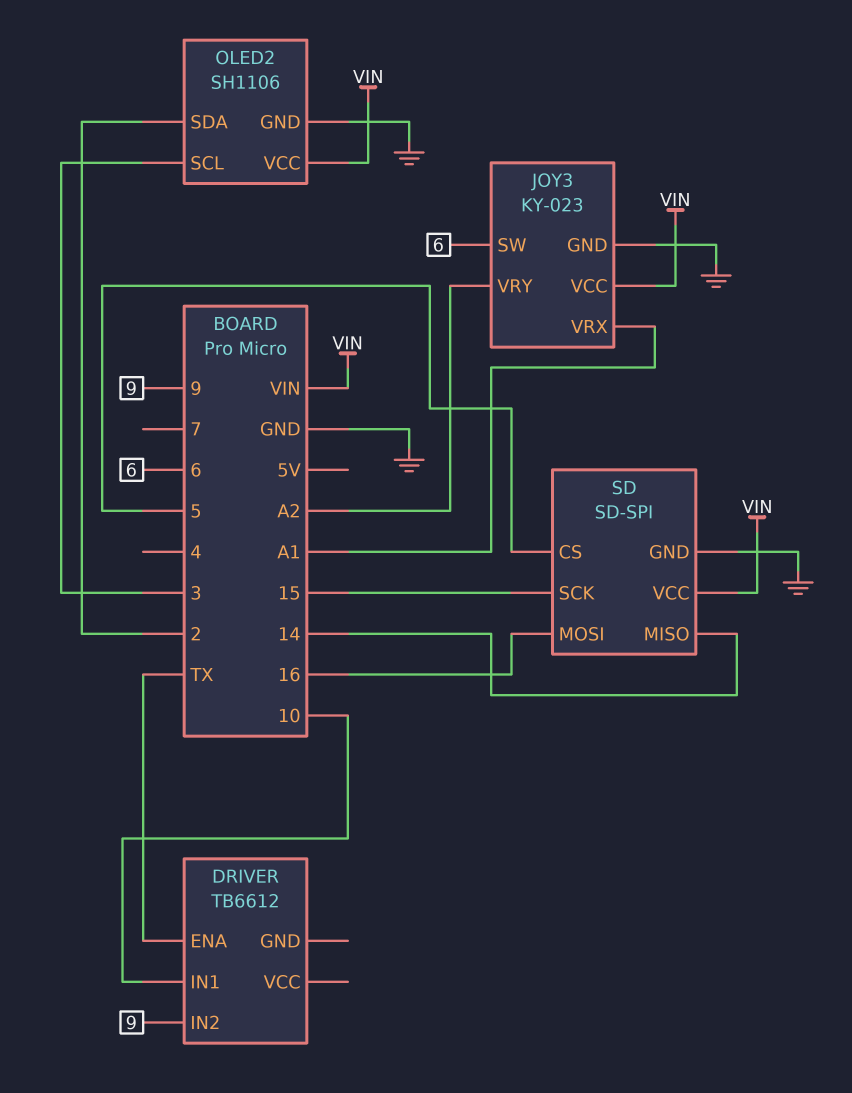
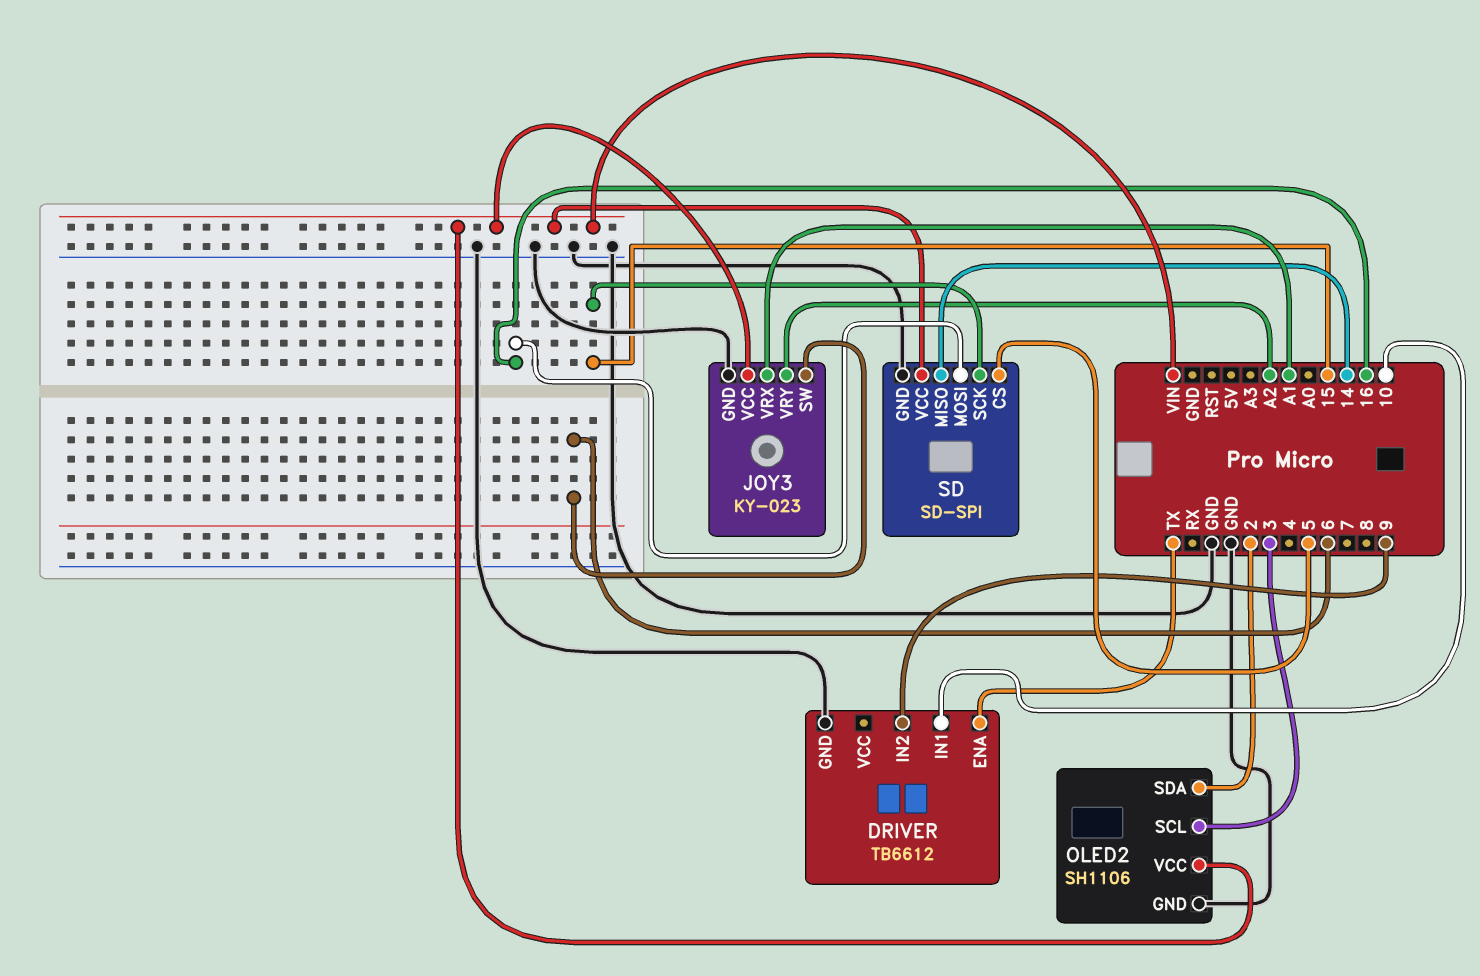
DRIVER pin GND: none -> GND

